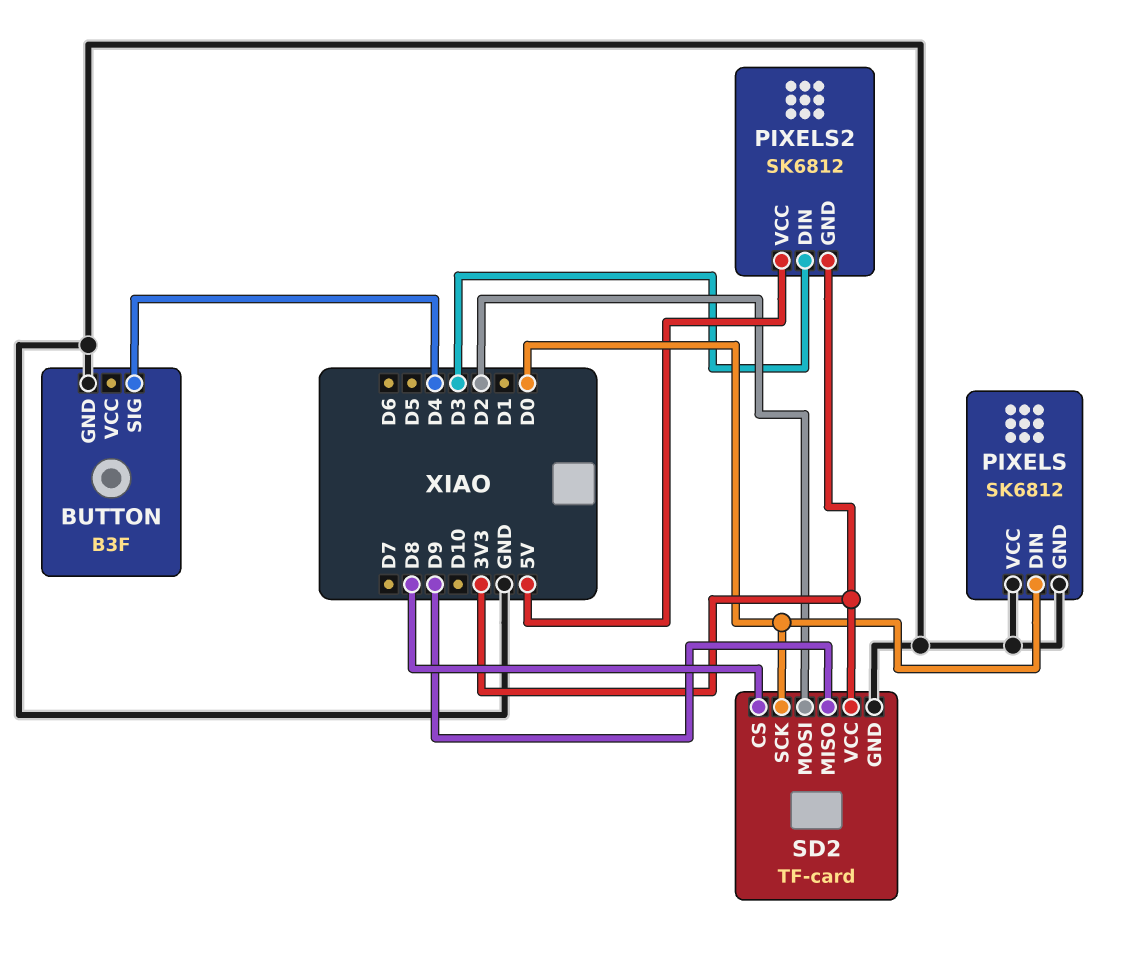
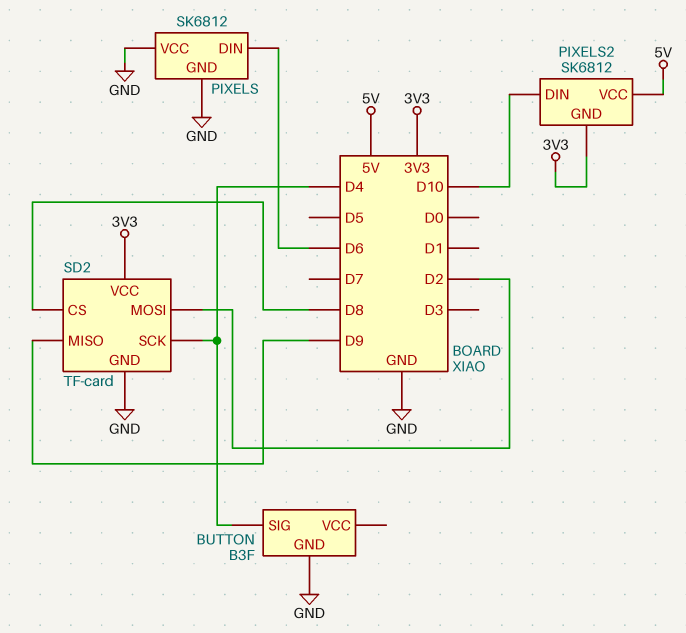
PIXELS pin DIN: D0 -> D6
PIXELS2 pin DIN: D3 -> D10
SD2 pin SCK: D0 -> D4

